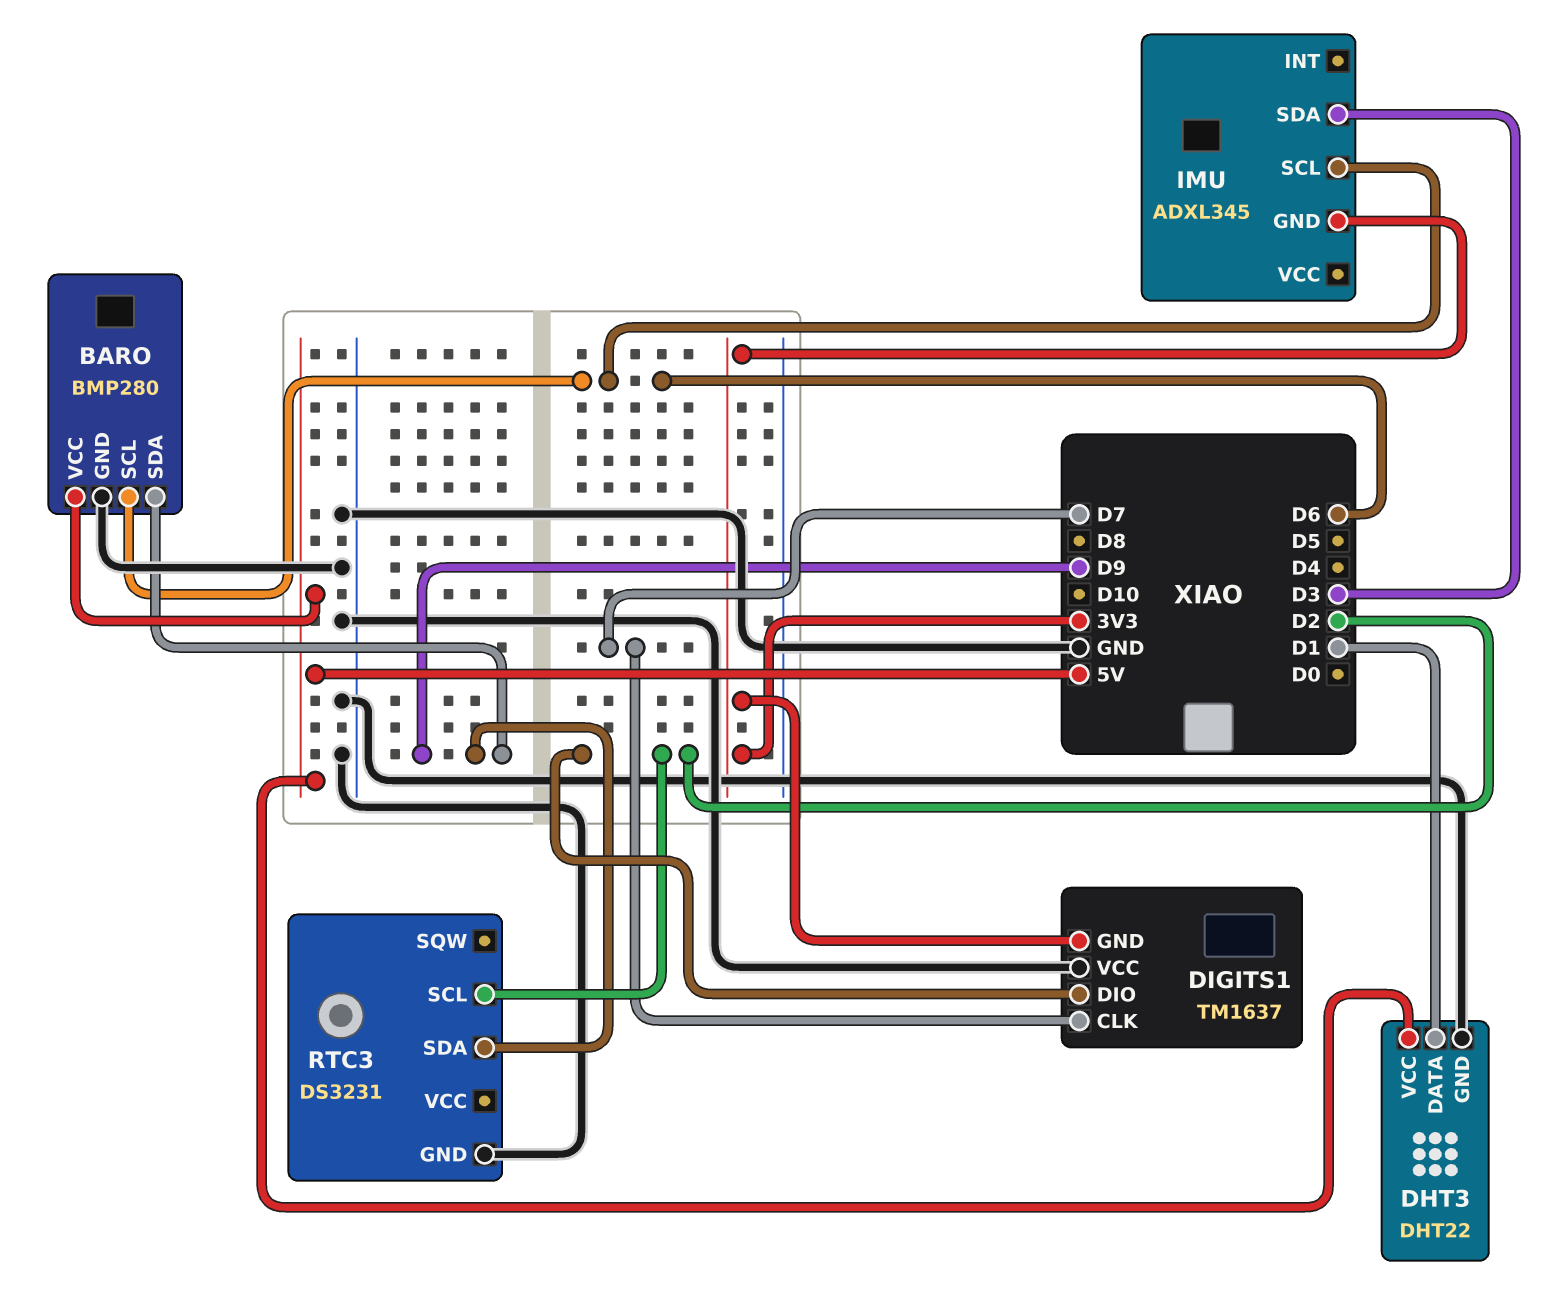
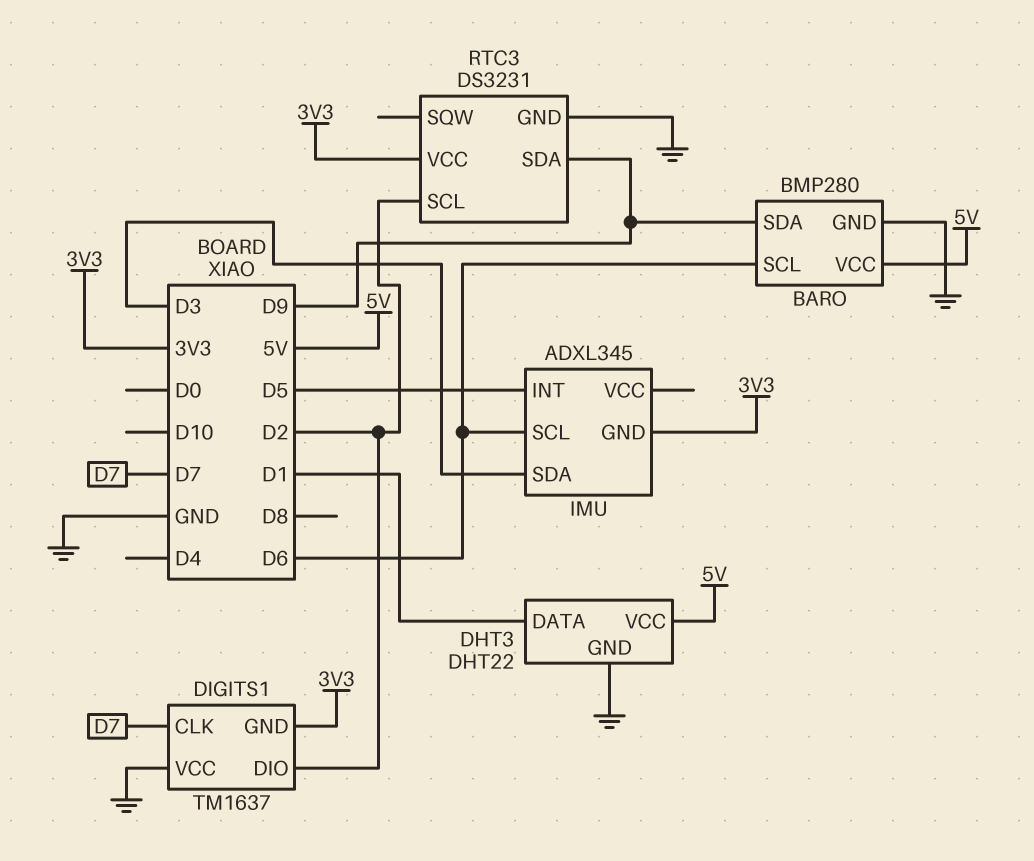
IMU pin INT: none -> D5
RTC3 pin VCC: none -> 3V3

